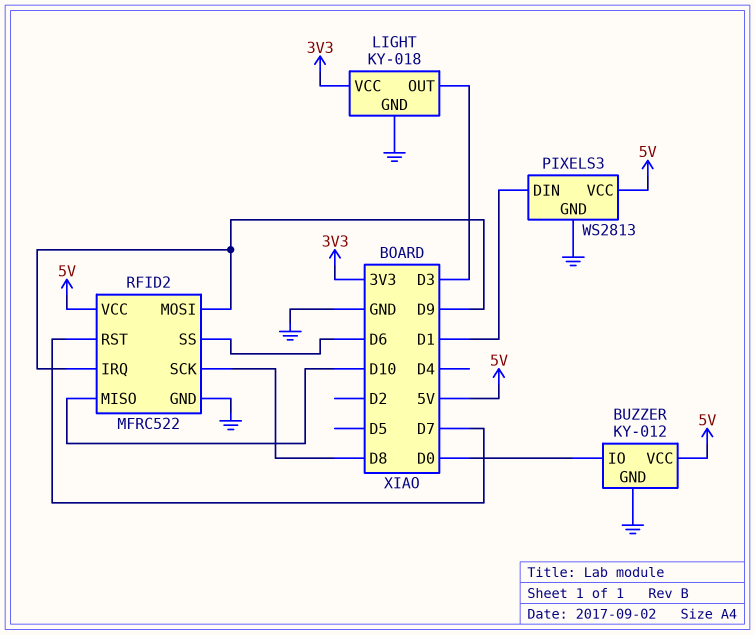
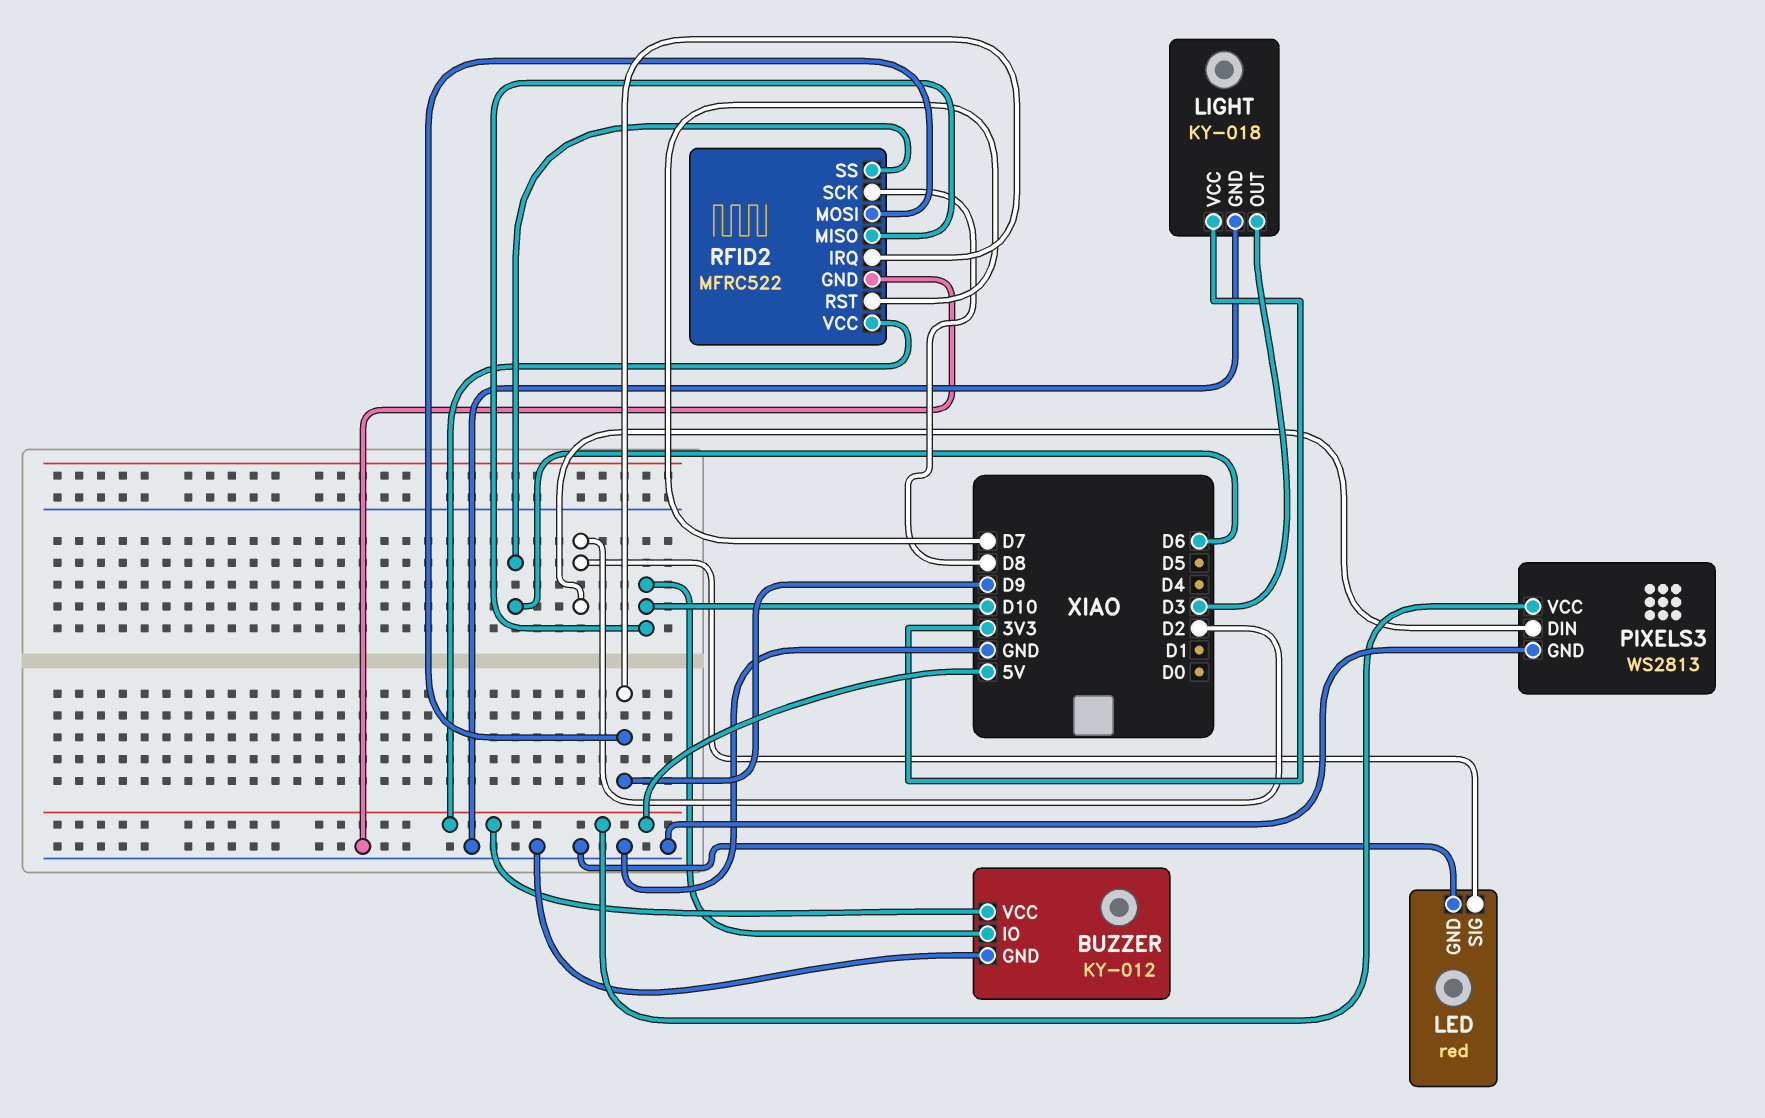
BUZZER pin IO: D0 -> D10
LED: none -> red
LED pin GND: none -> GND
LED pin SIG: none -> D2
PIXELS3 pin DIN: D1 -> D2

